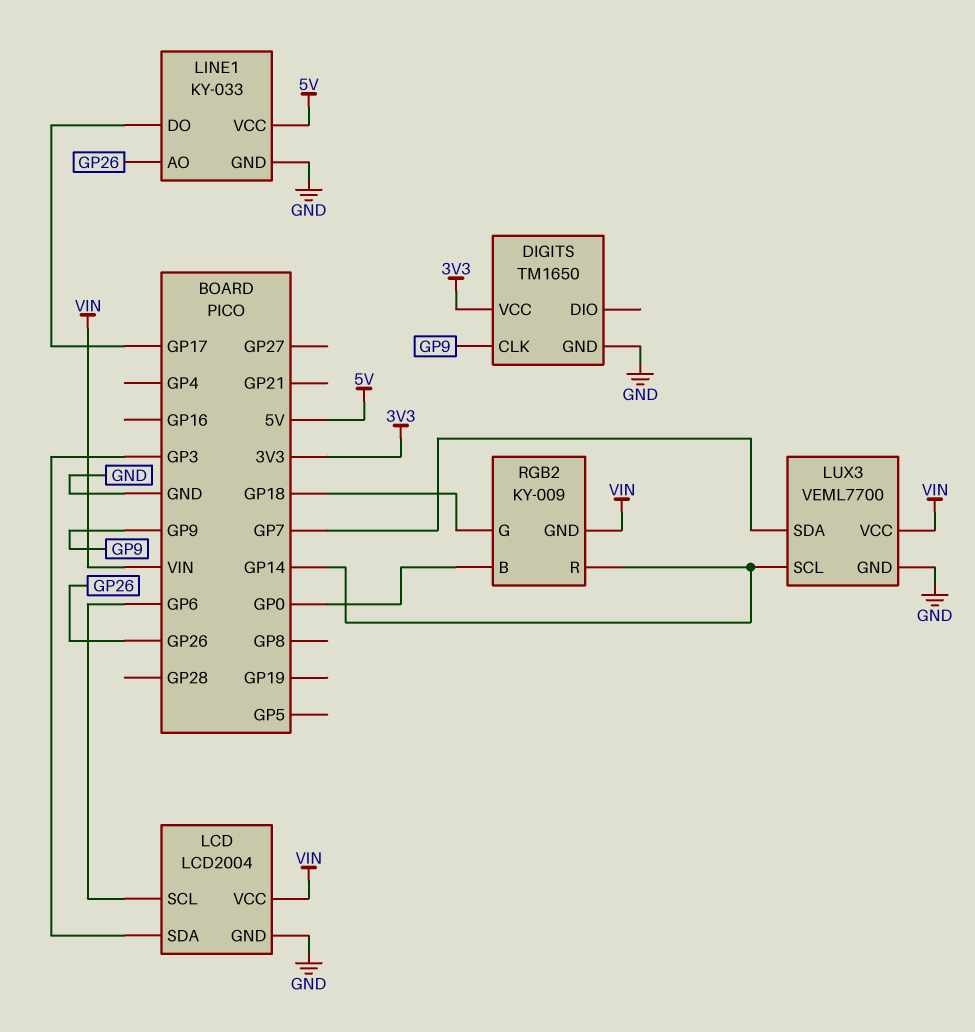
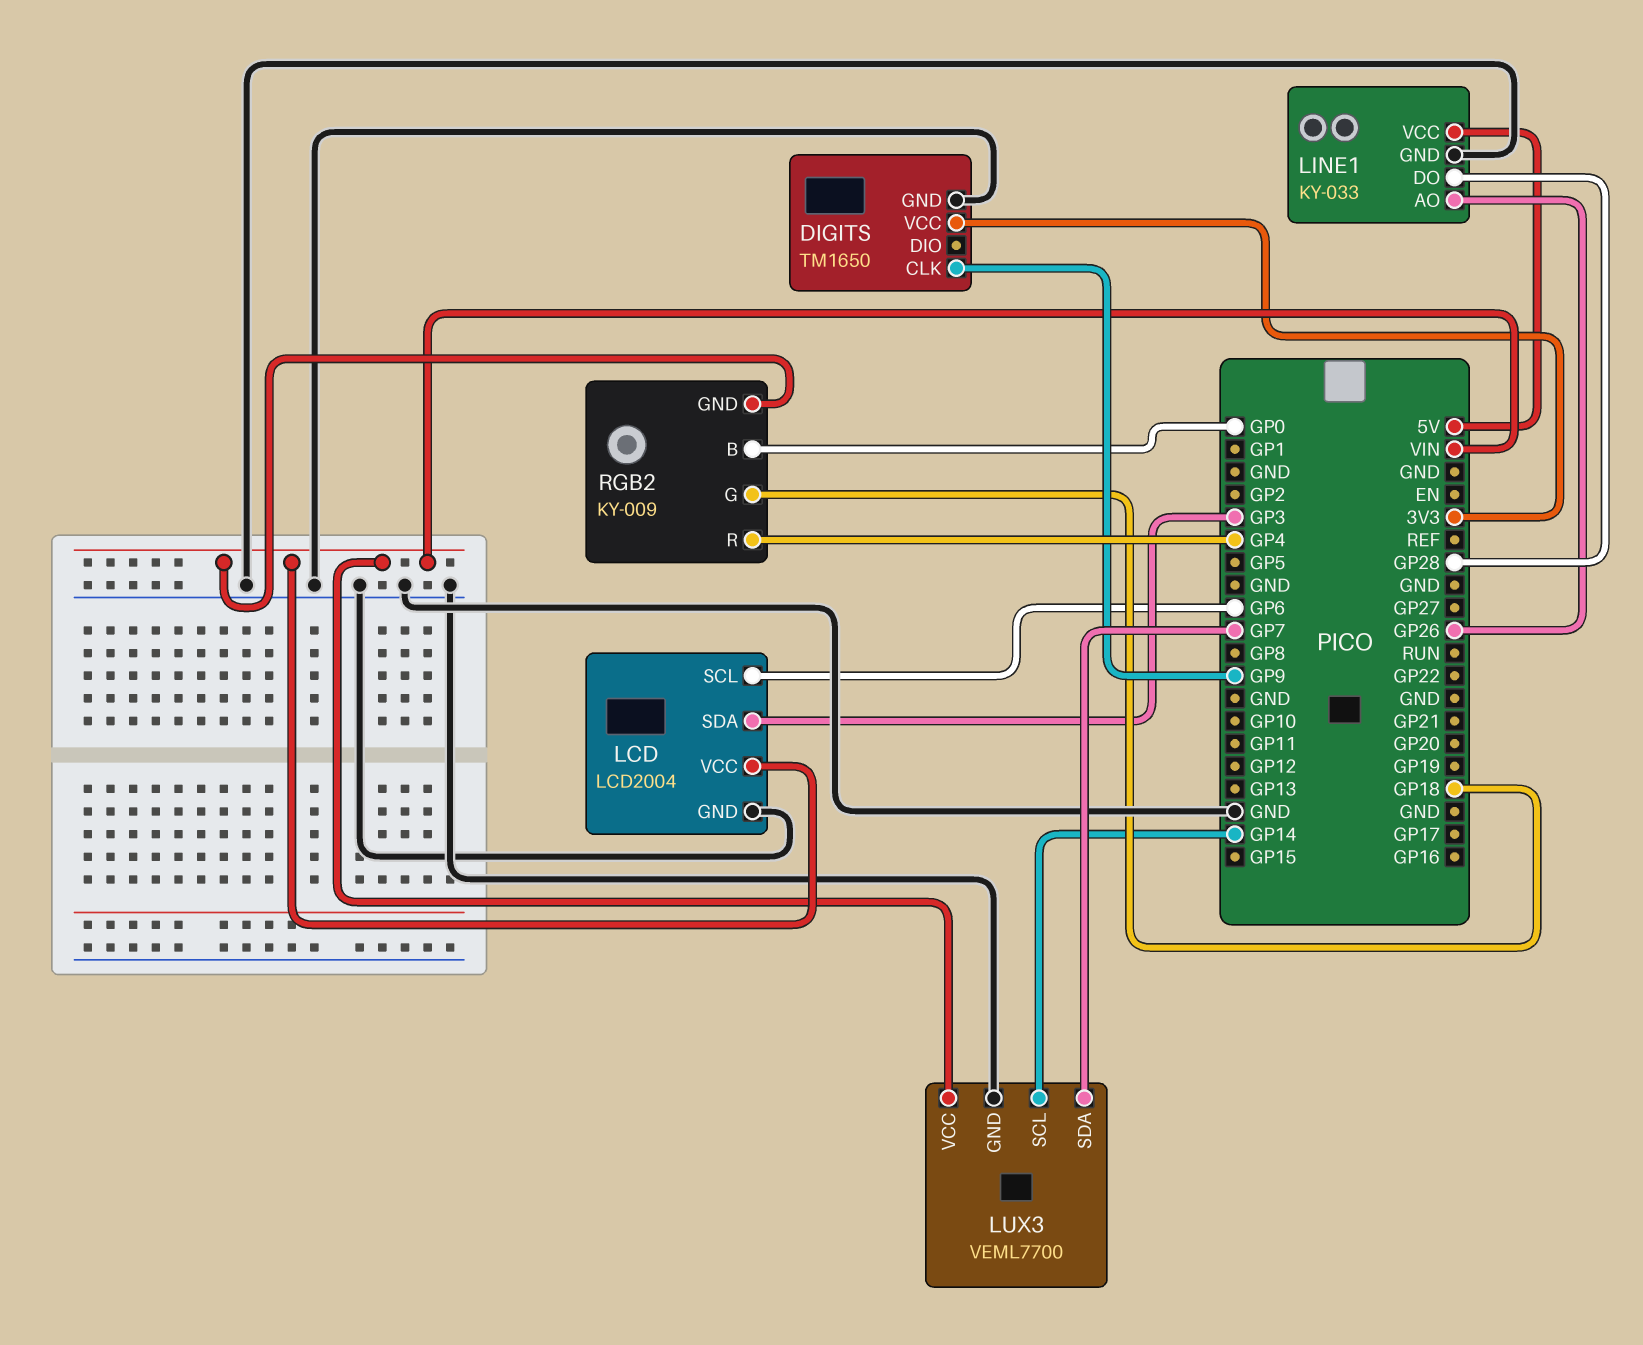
LINE1 pin DO: GP17 -> GP28
RGB2 pin R: GP14 -> GP4

